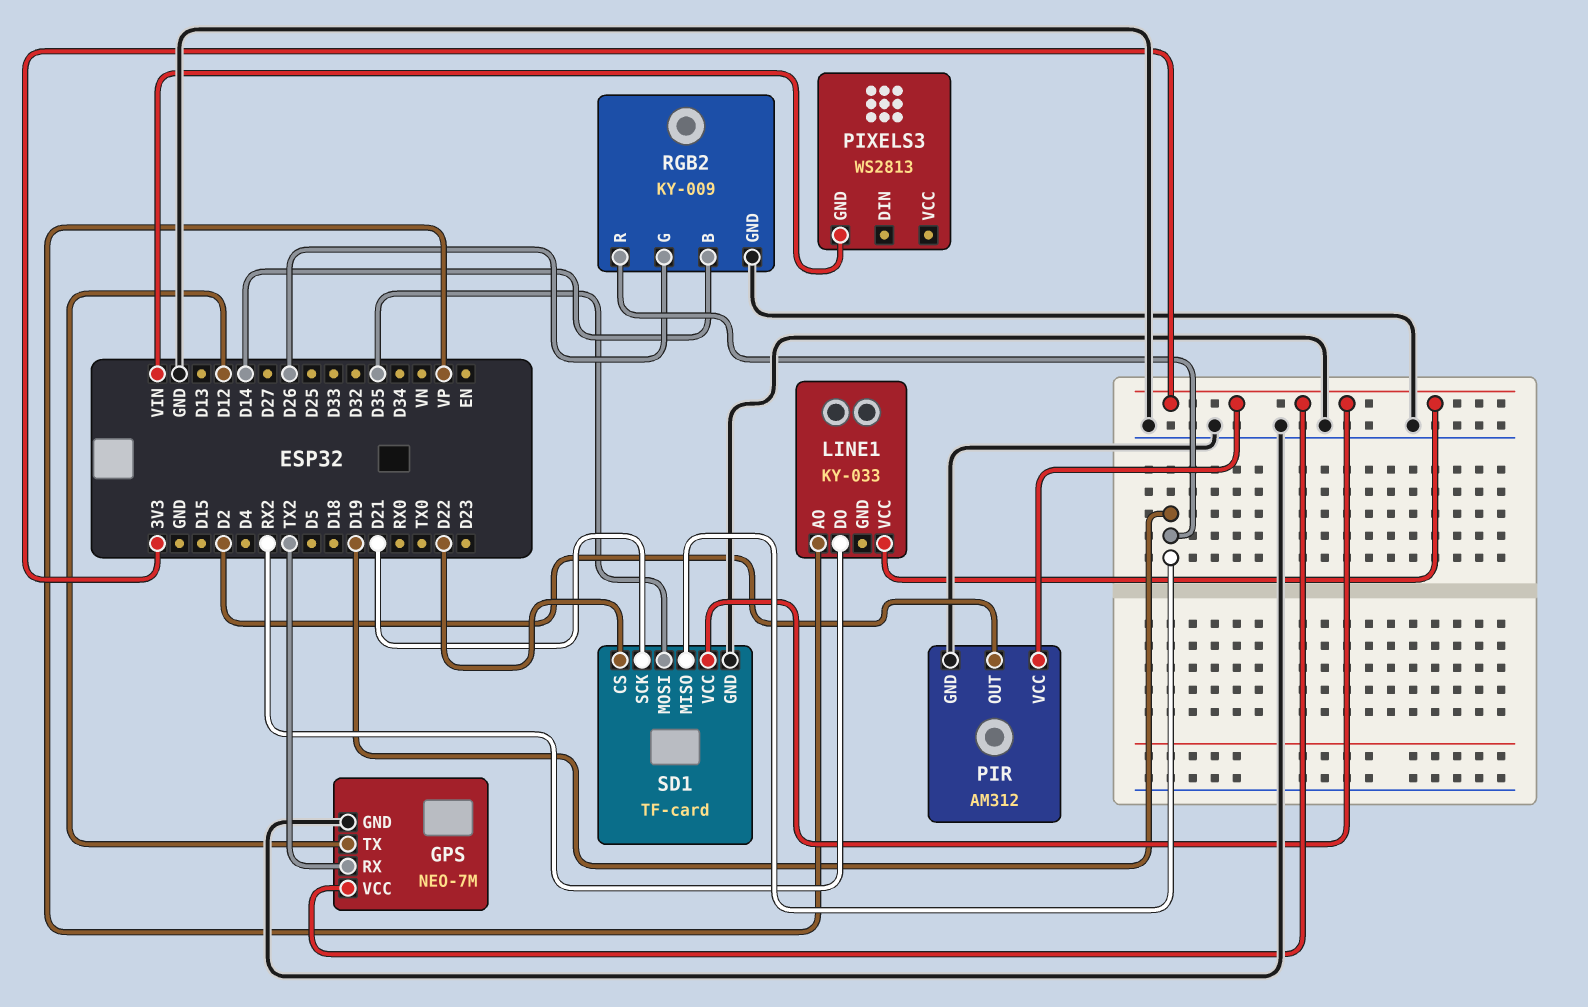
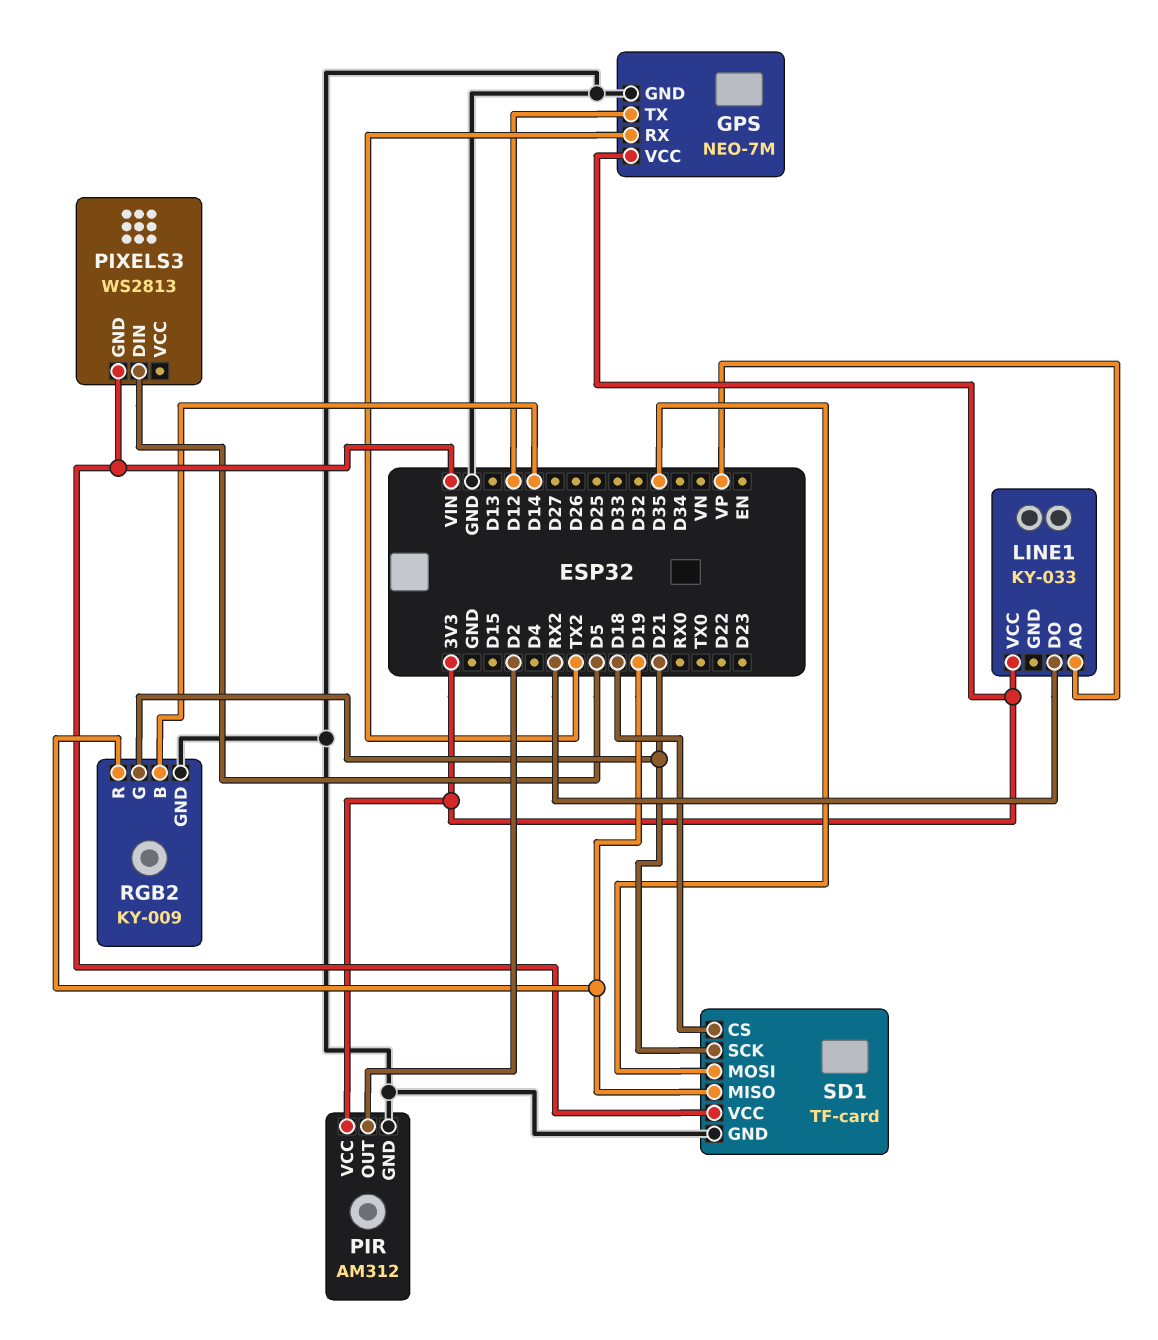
PIXELS3 pin DIN: none -> D5
RGB2 pin G: D26 -> D21
SD1 pin CS: D22 -> D18
SD1 pin VCC: 3V3 -> VIN

